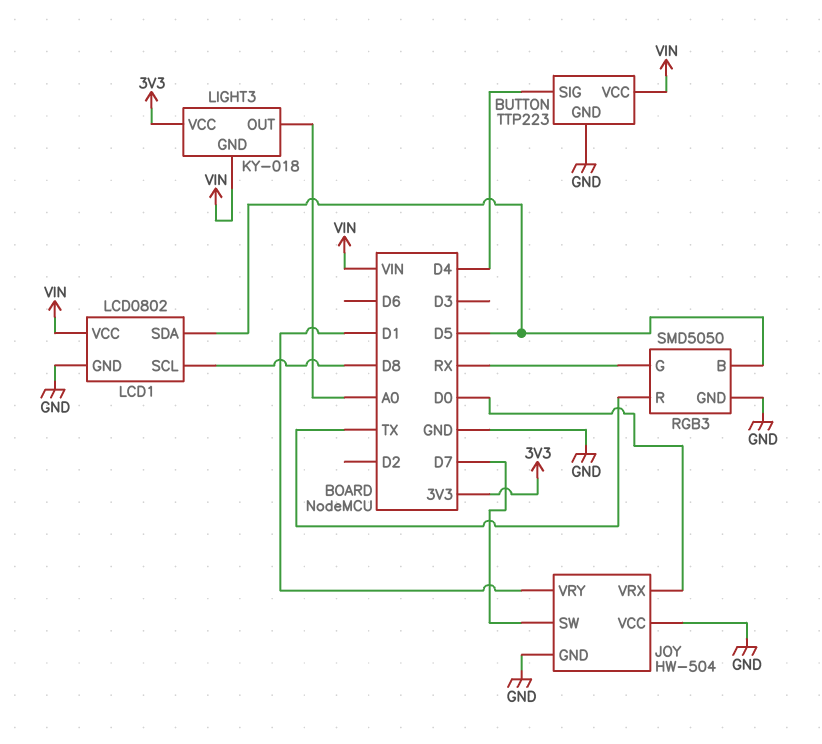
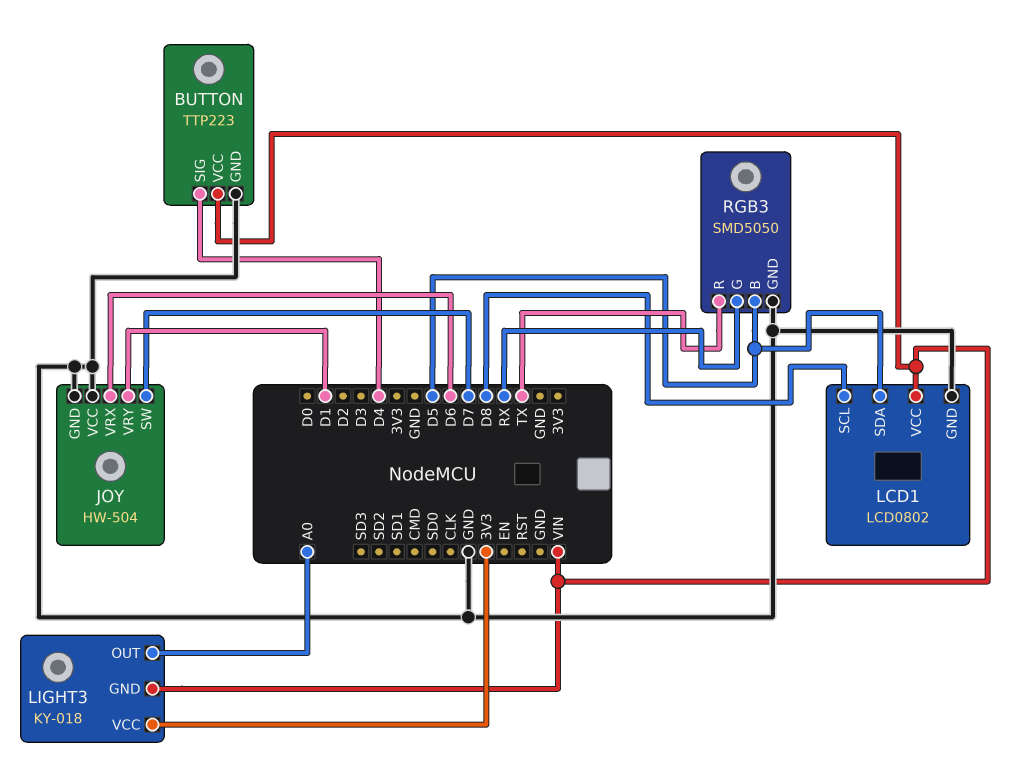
JOY pin VRX: D0 -> D6

